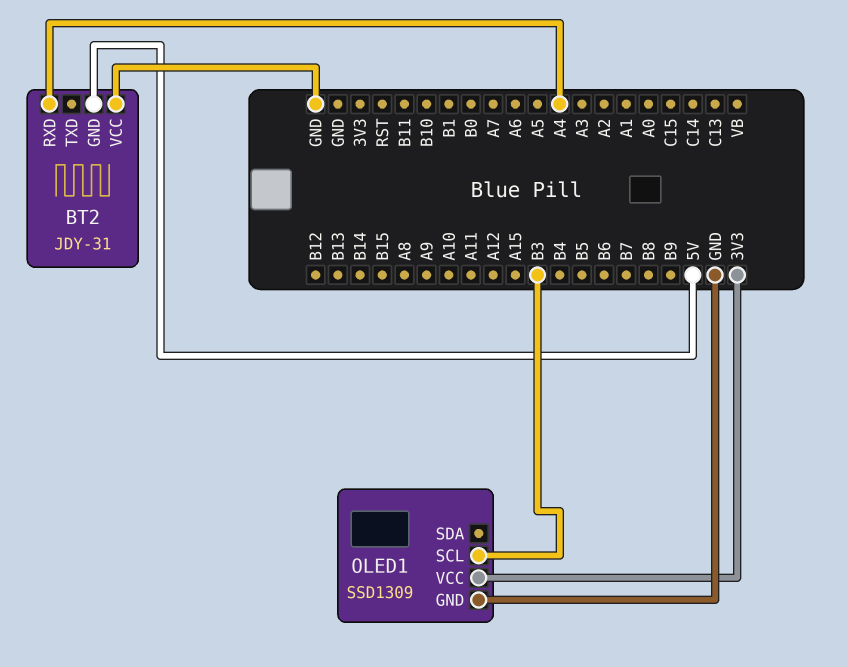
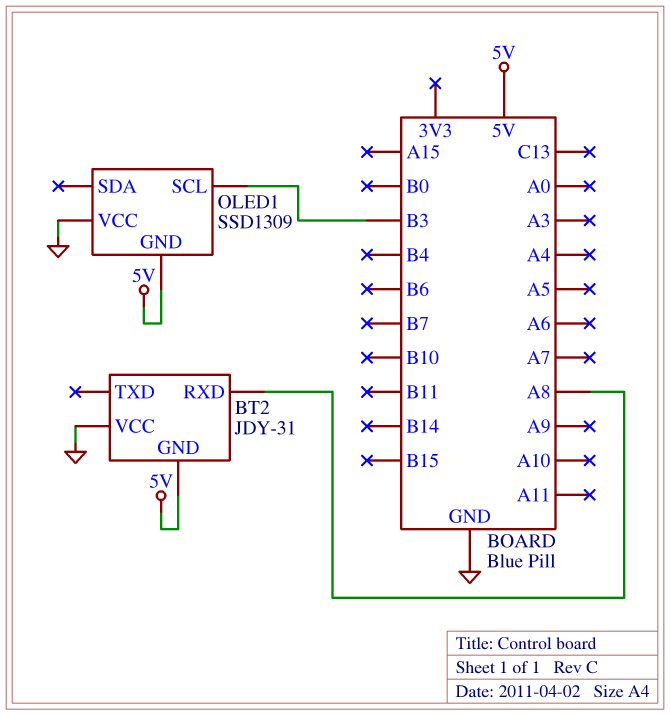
BT2 pin RXD: A4 -> A8
OLED1 pin GND: GND -> 5V
OLED1 pin VCC: 3V3 -> GND

